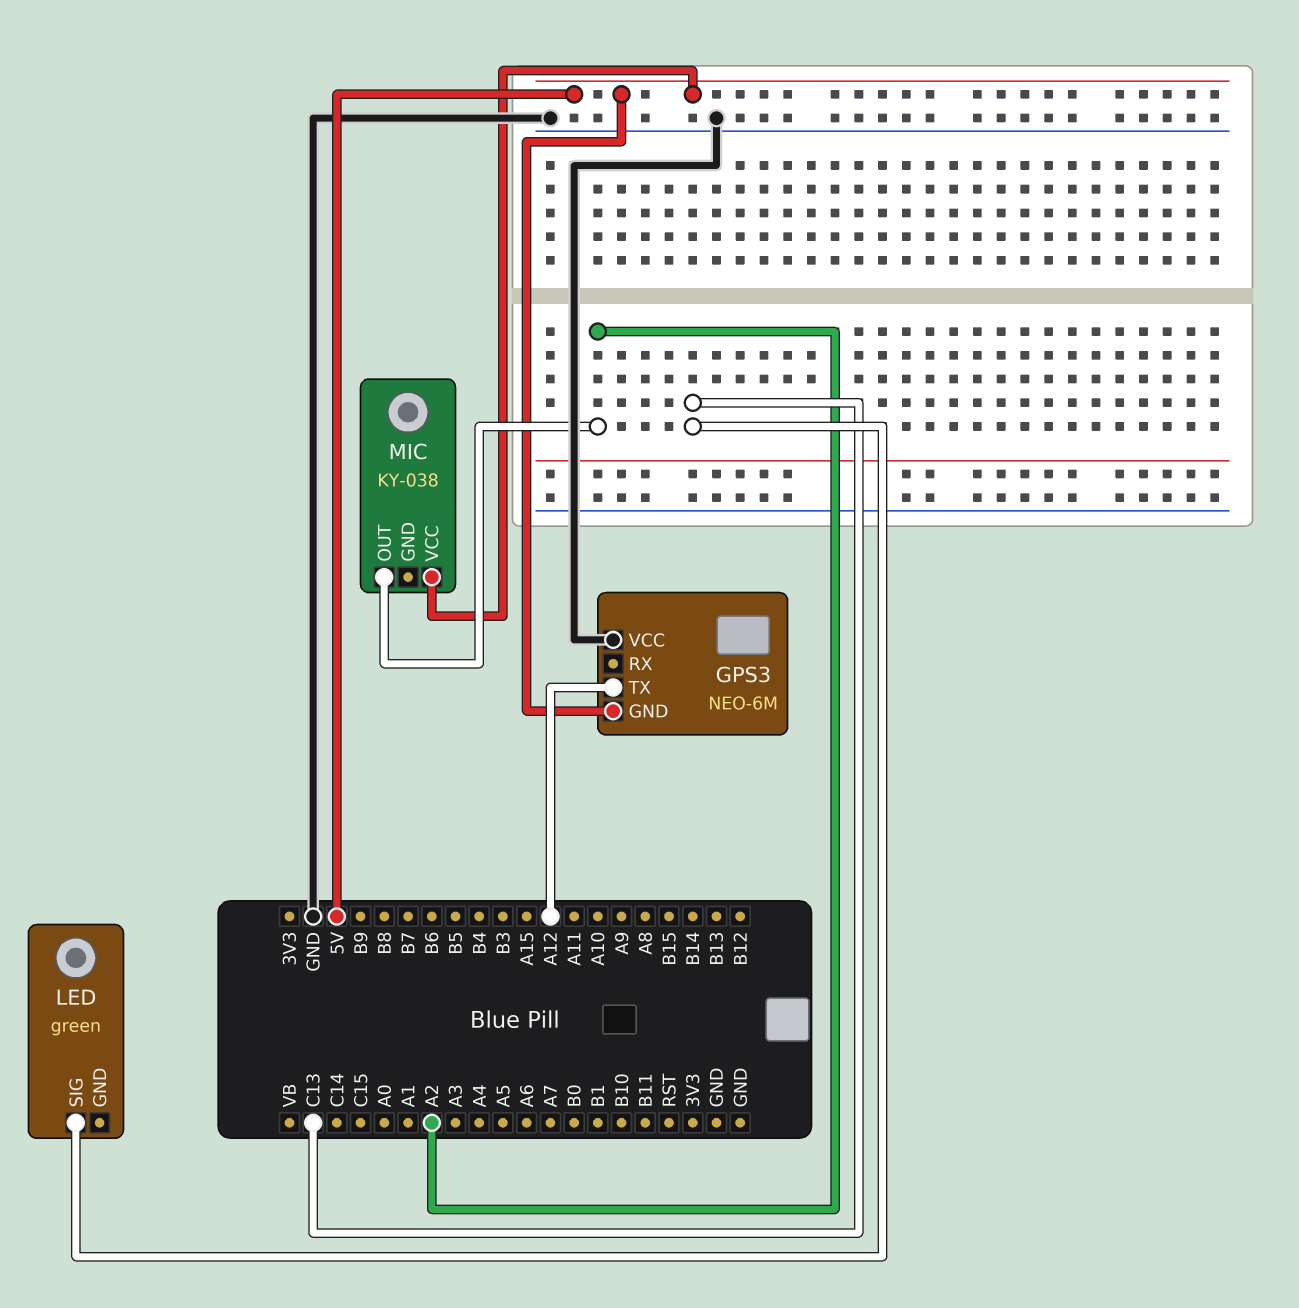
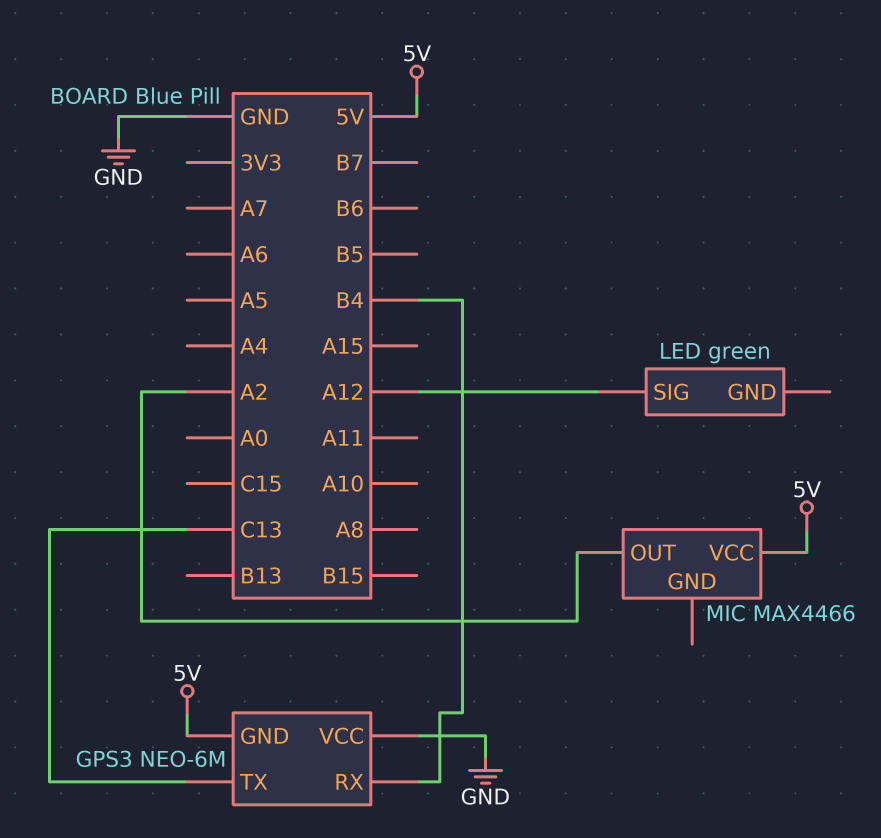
GPS3 pin RX: none -> B4
GPS3 pin TX: A12 -> C13
LED pin SIG: C13 -> A12
MIC: KY-038 -> MAX4466

